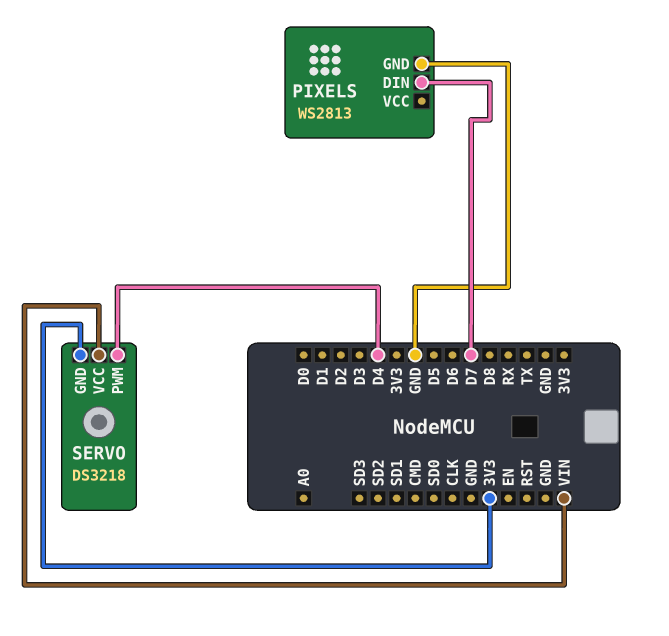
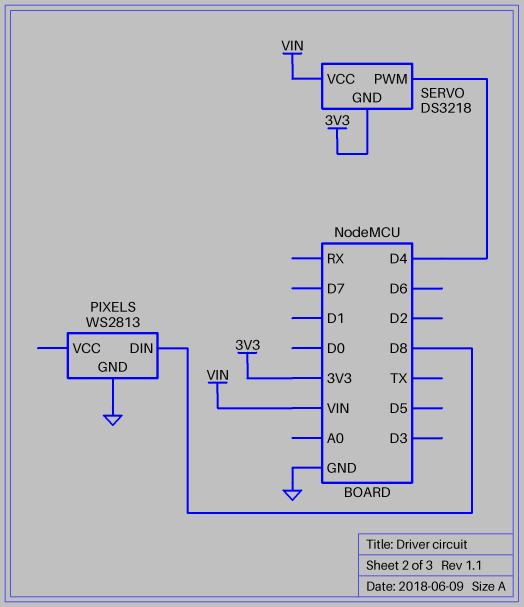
PIXELS pin DIN: D7 -> D8

